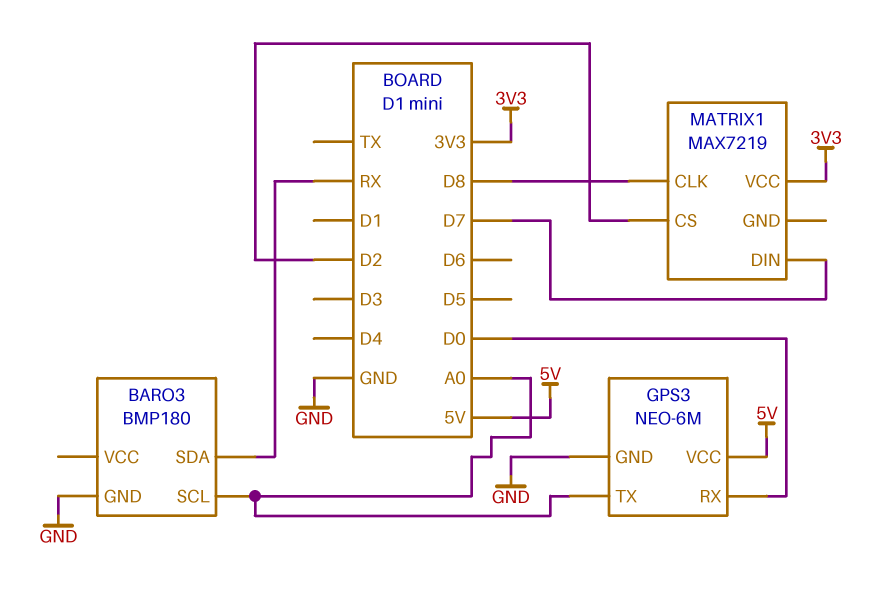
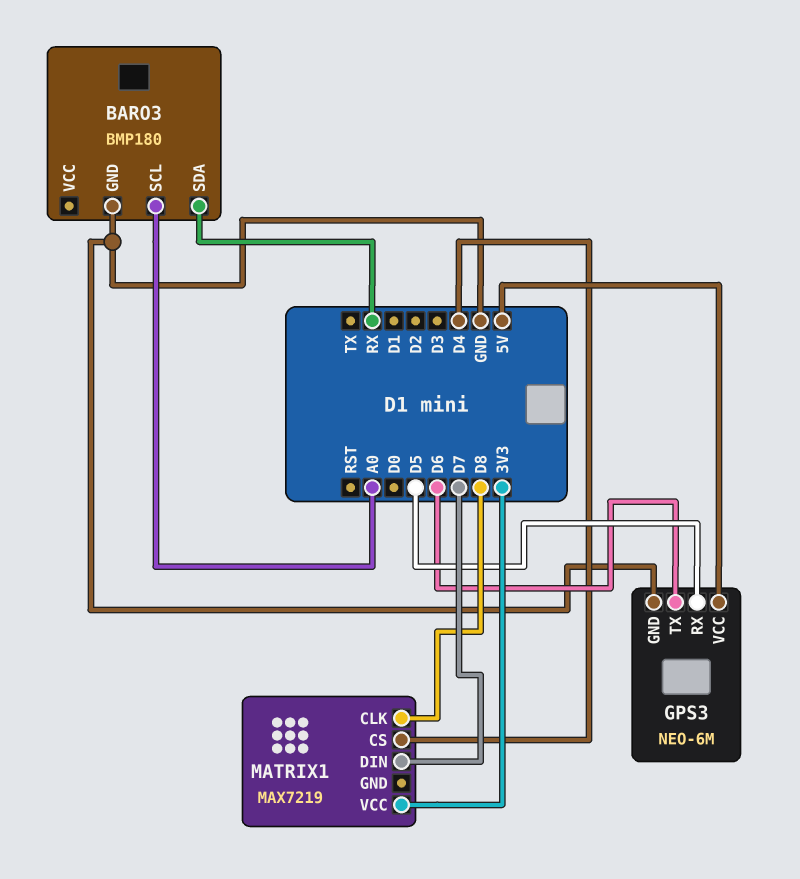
GPS3 pin RX: D0 -> D5
GPS3 pin TX: A0 -> D6
MATRIX1 pin CS: D2 -> D4

